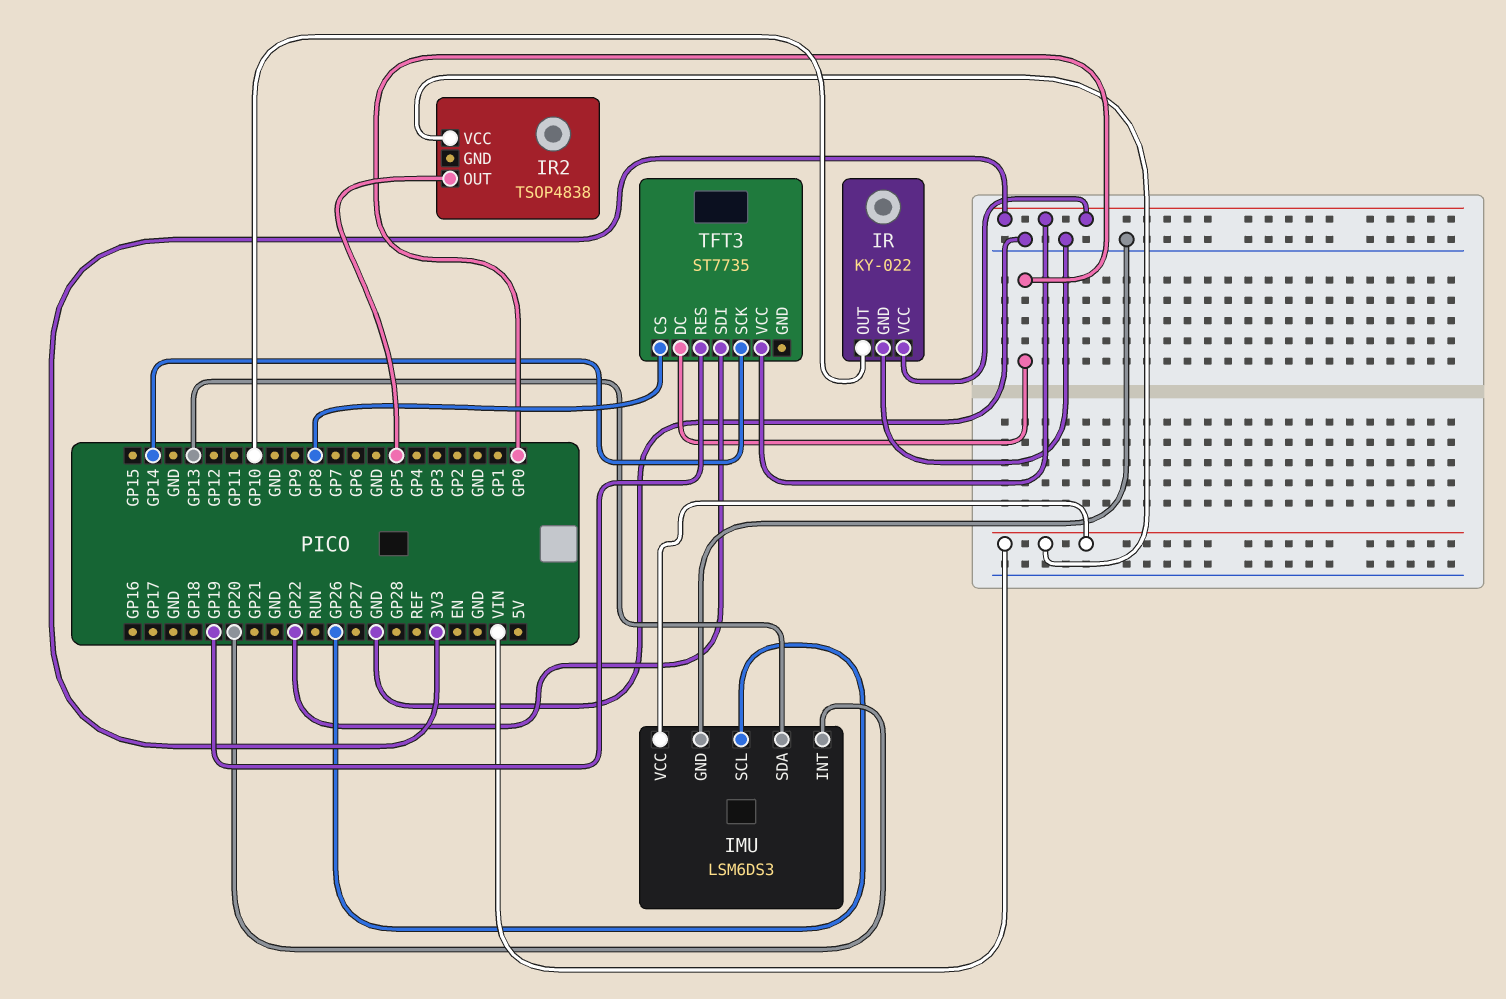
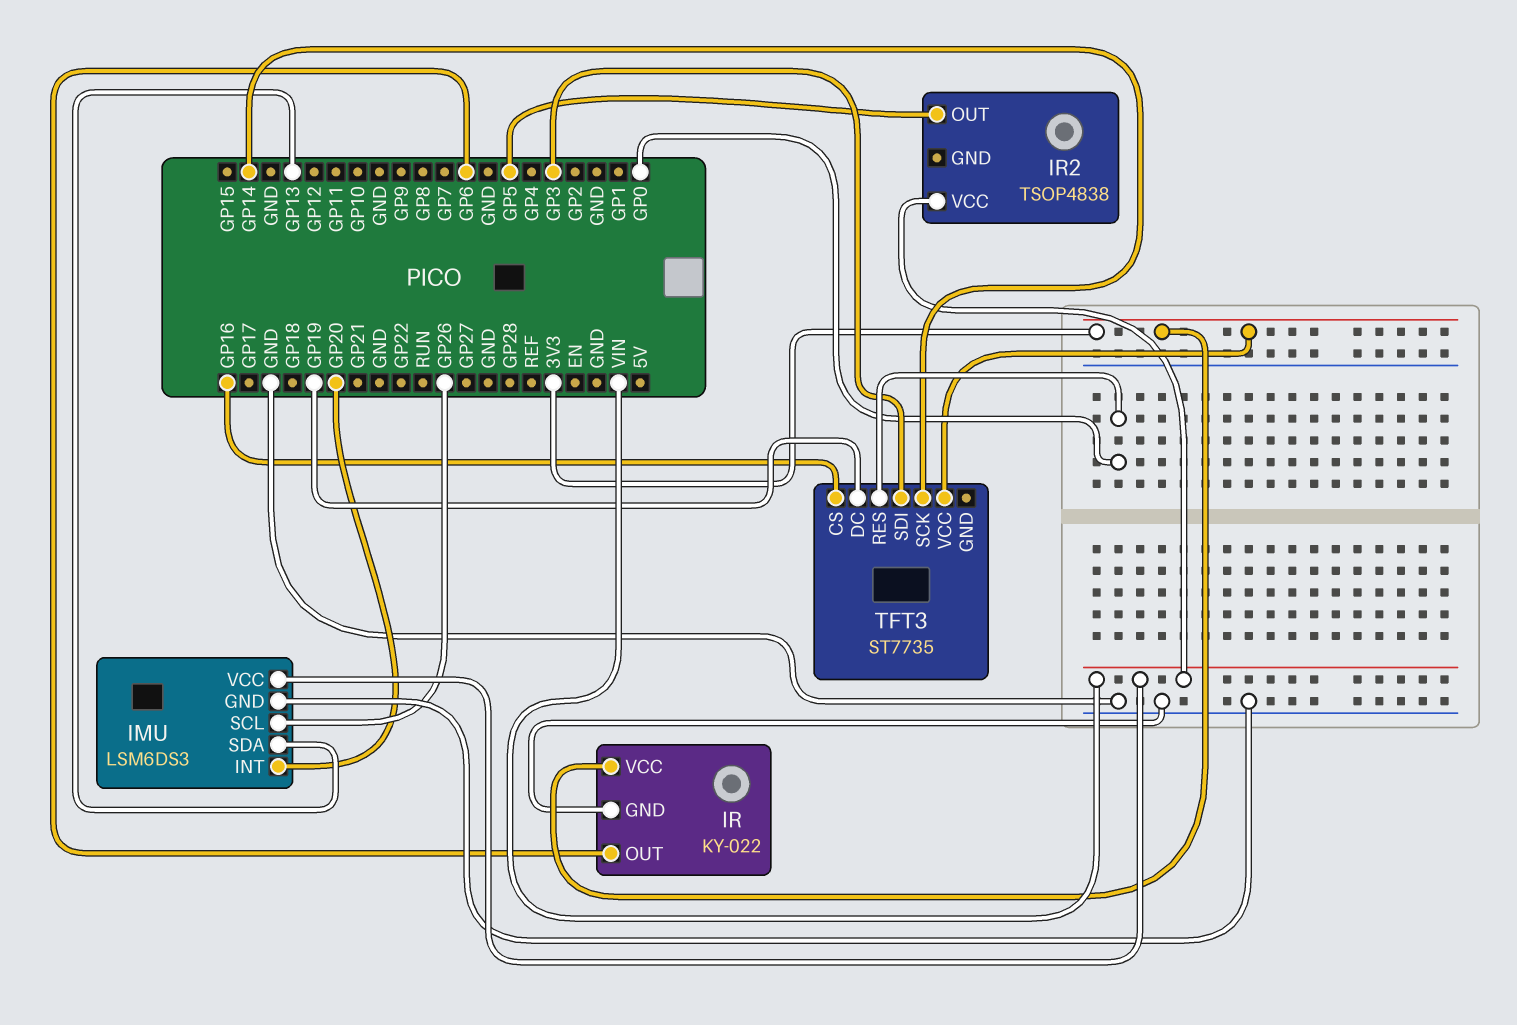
IR pin OUT: GP10 -> GP6
TFT3 pin CS: GP8 -> GP16
TFT3 pin DC: GP0 -> GP19
TFT3 pin RES: GP19 -> GP0
TFT3 pin SDI: GP22 -> GP3

